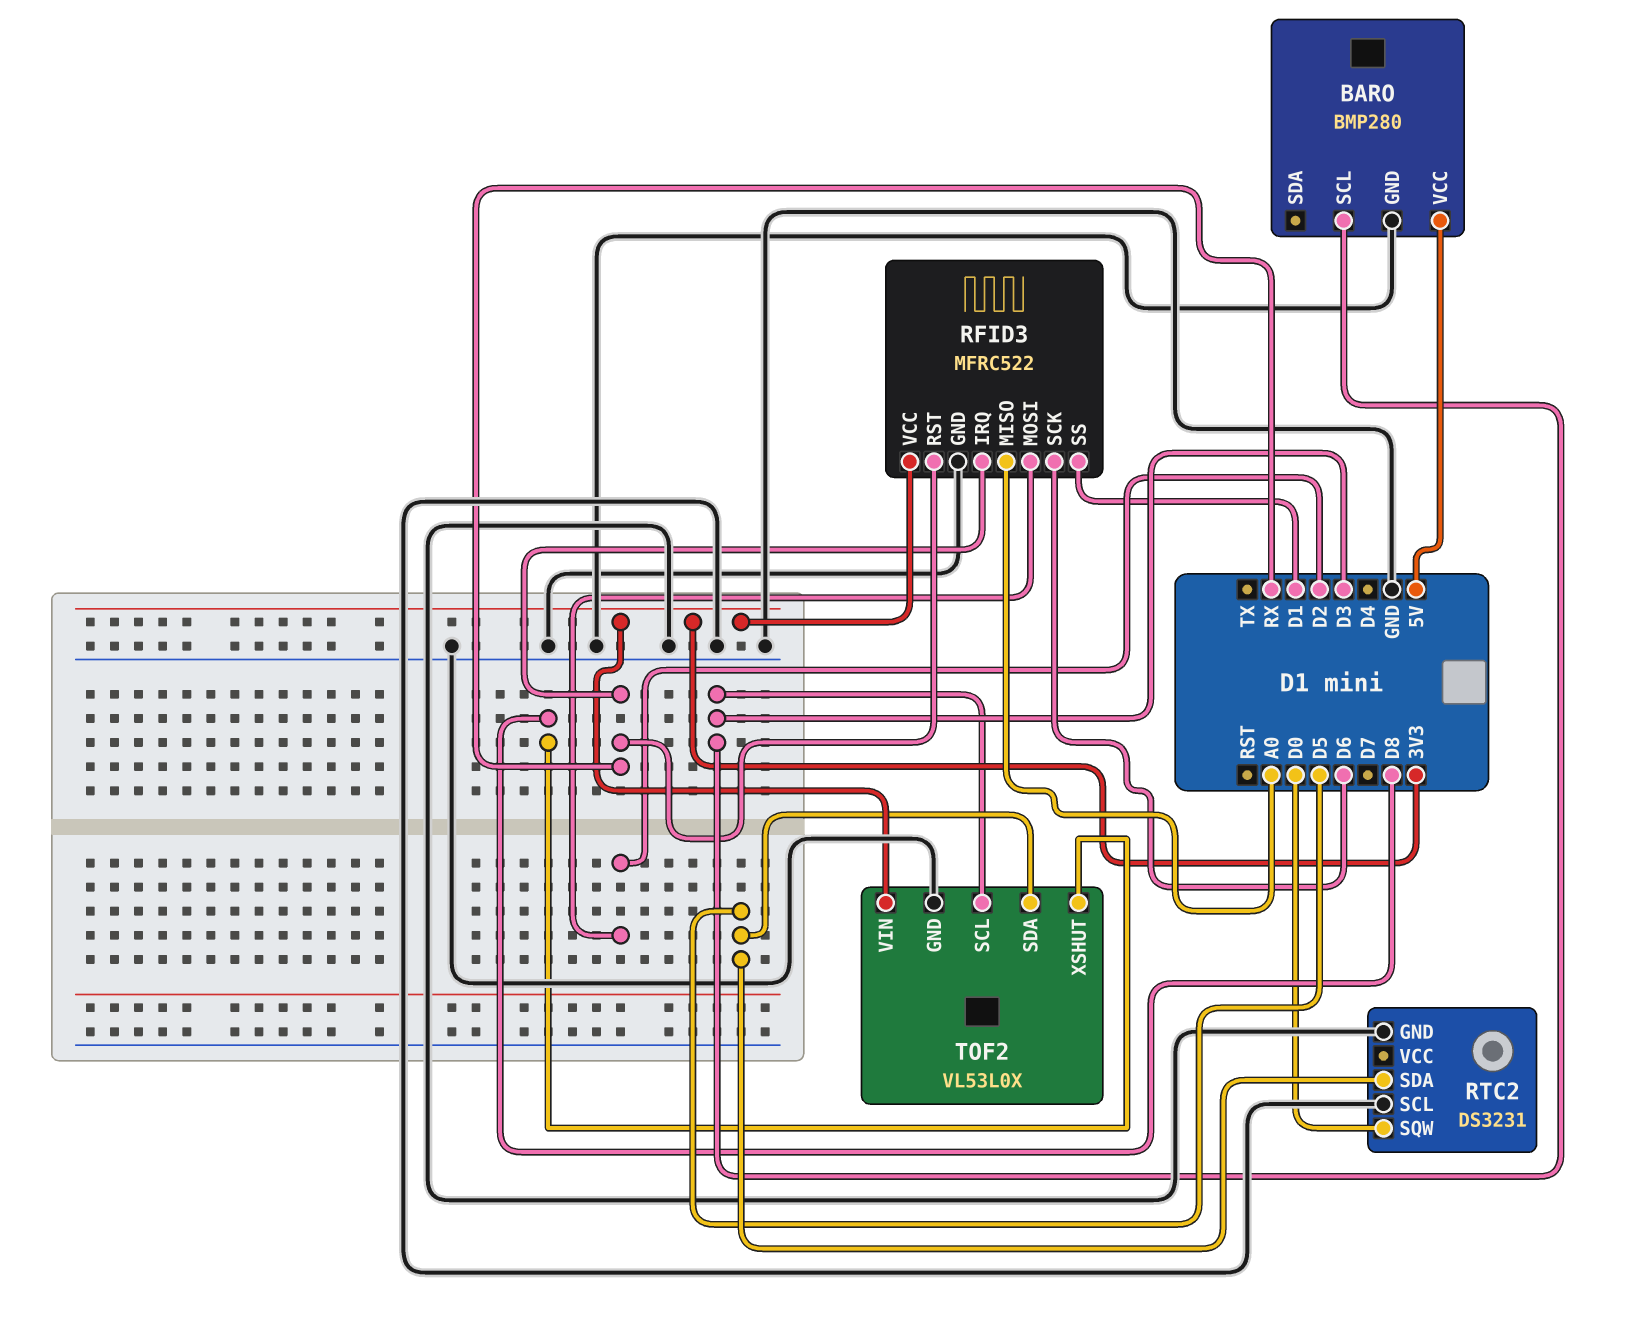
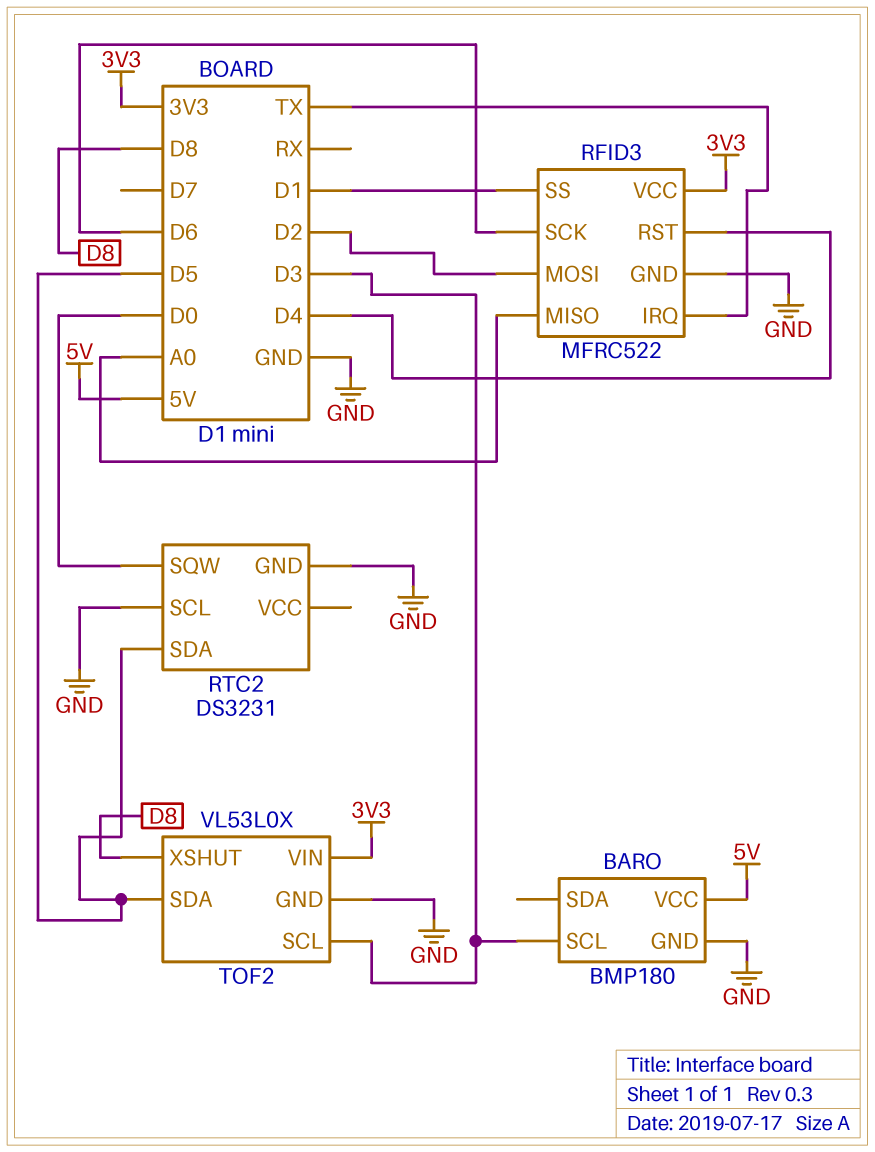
BARO: BMP280 -> BMP180
RFID3 pin IRQ: RX -> TX
RFID3 pin RST: RX -> D4

